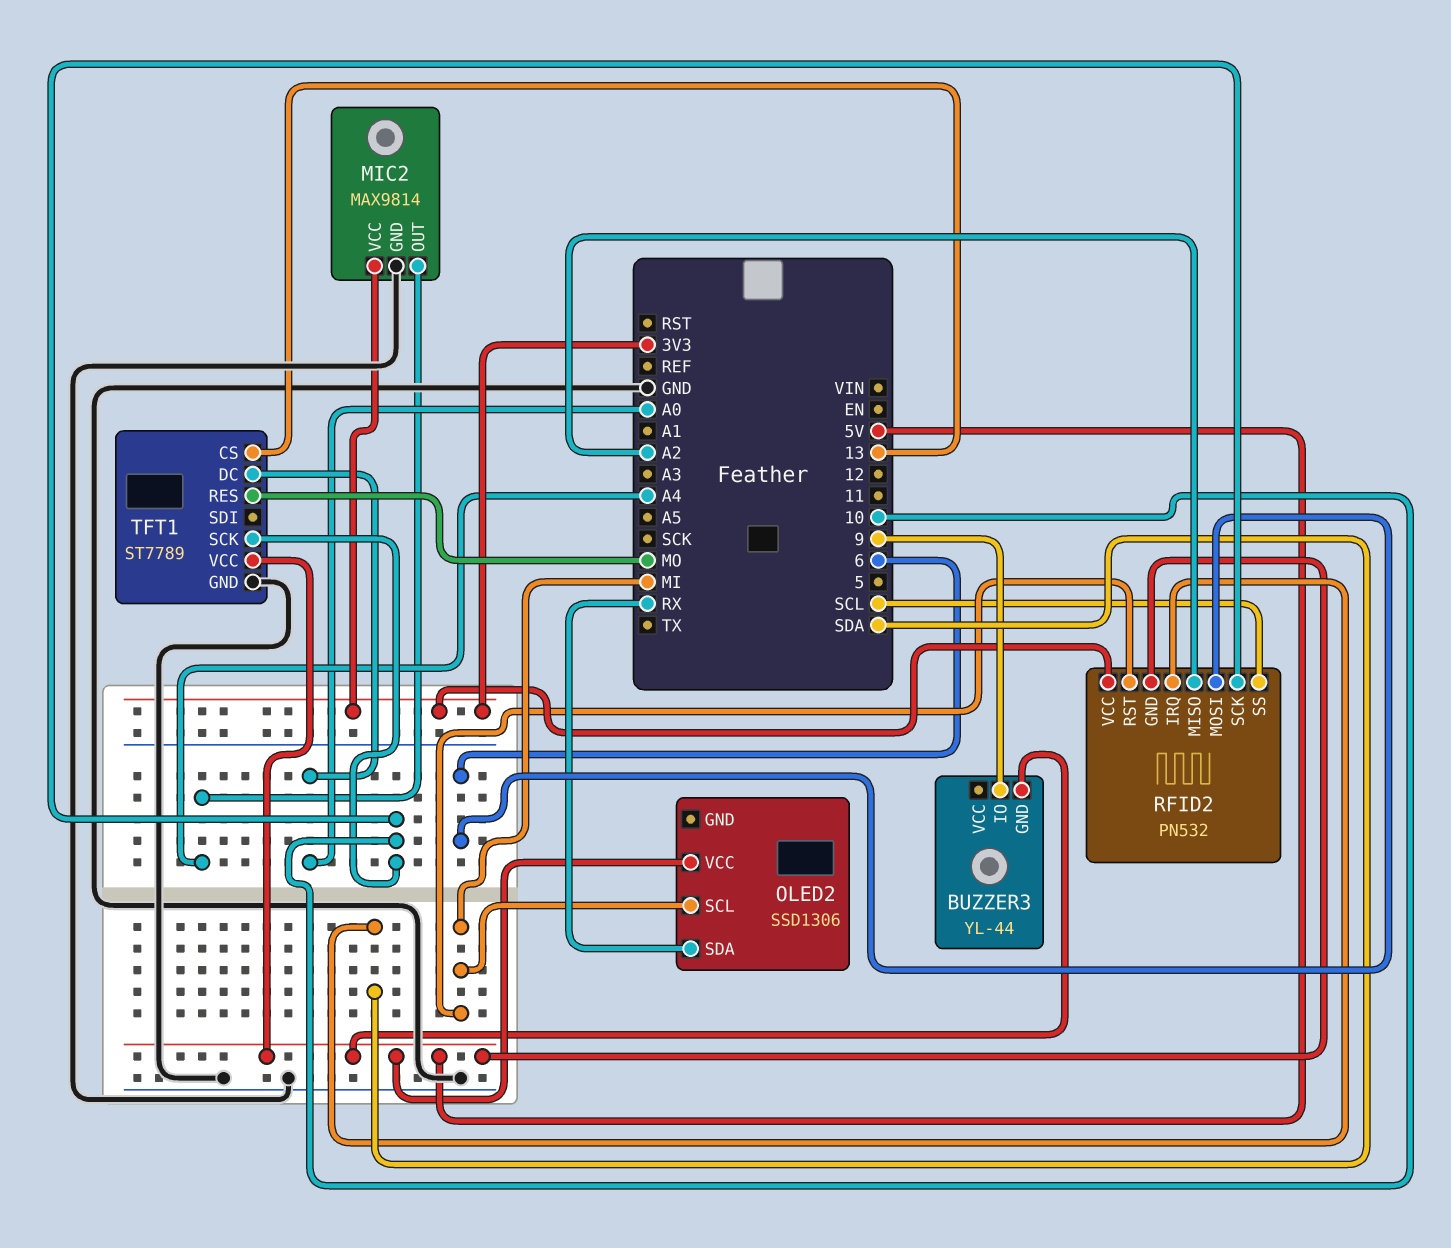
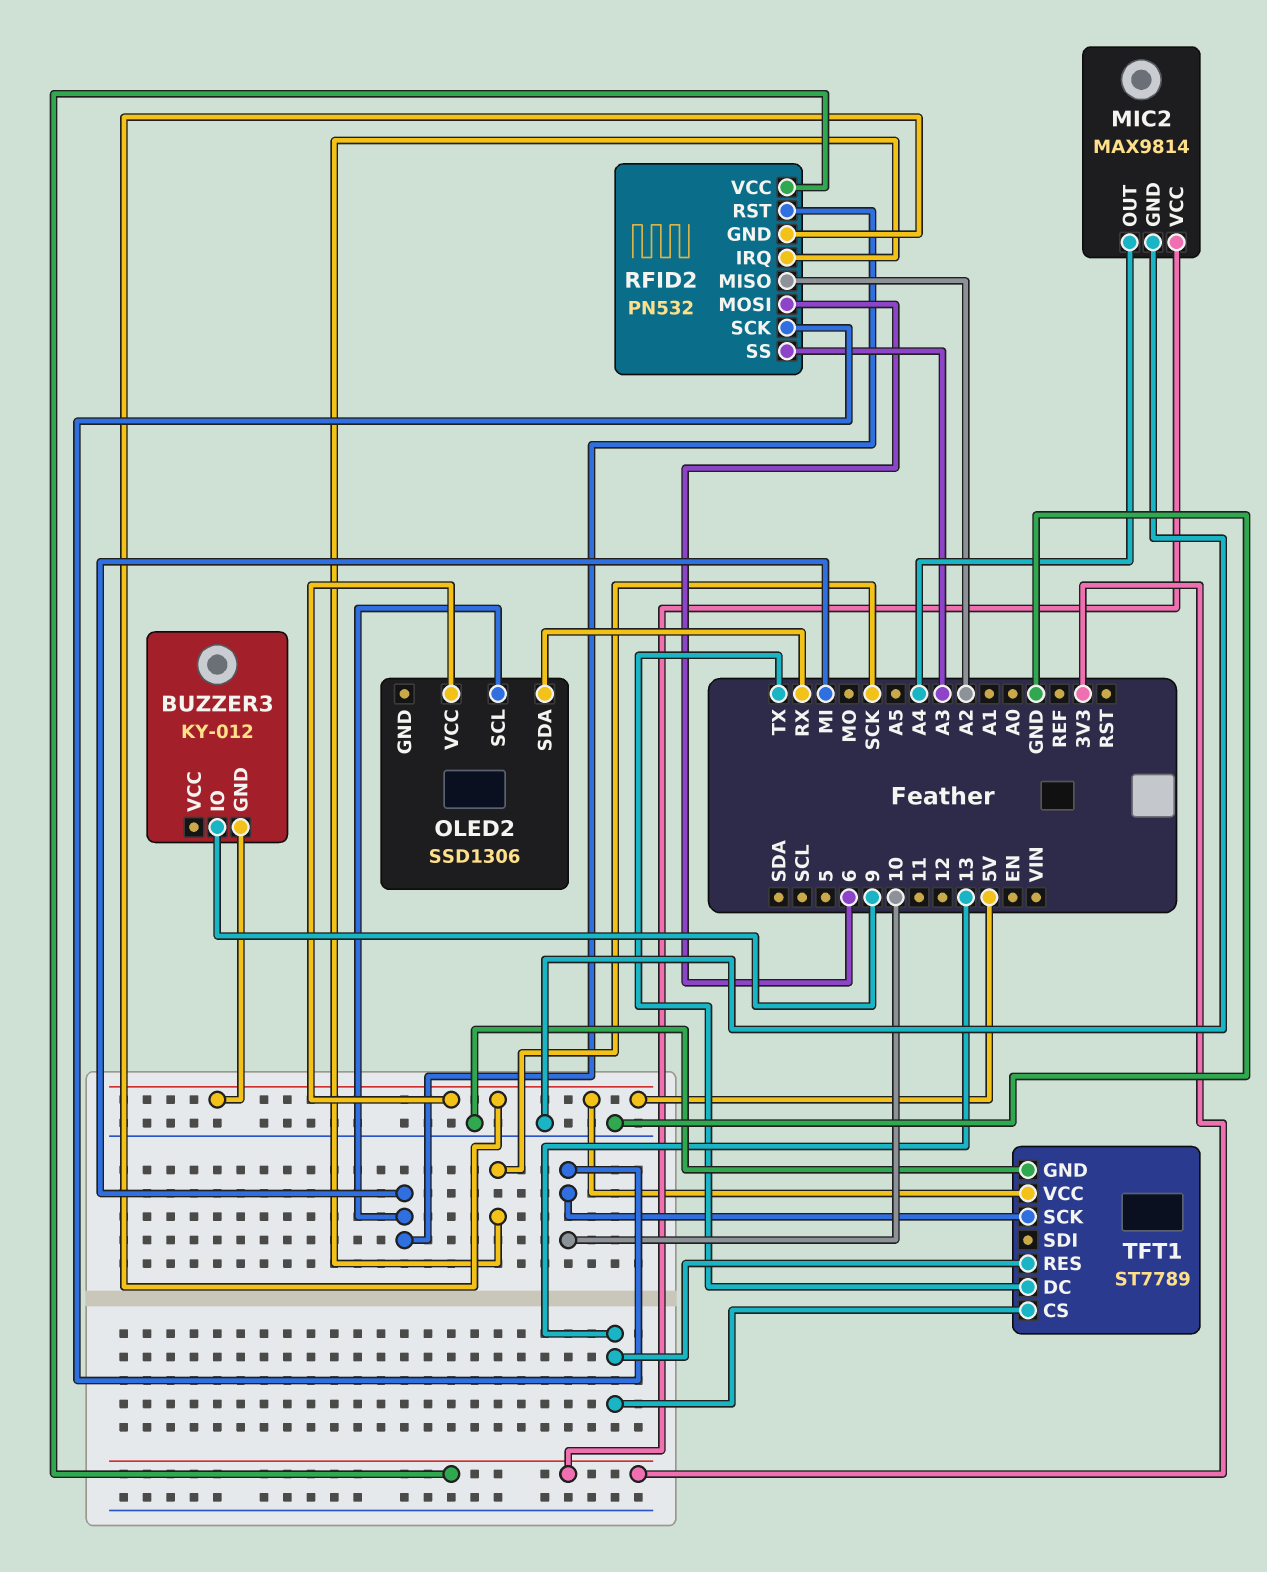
BUZZER3: YL-44 -> KY-012
RFID2 pin IRQ: SDA -> SCK
RFID2 pin SS: SCL -> A3
TFT1 pin DC: A0 -> TX
TFT1 pin RES: MO -> 13

